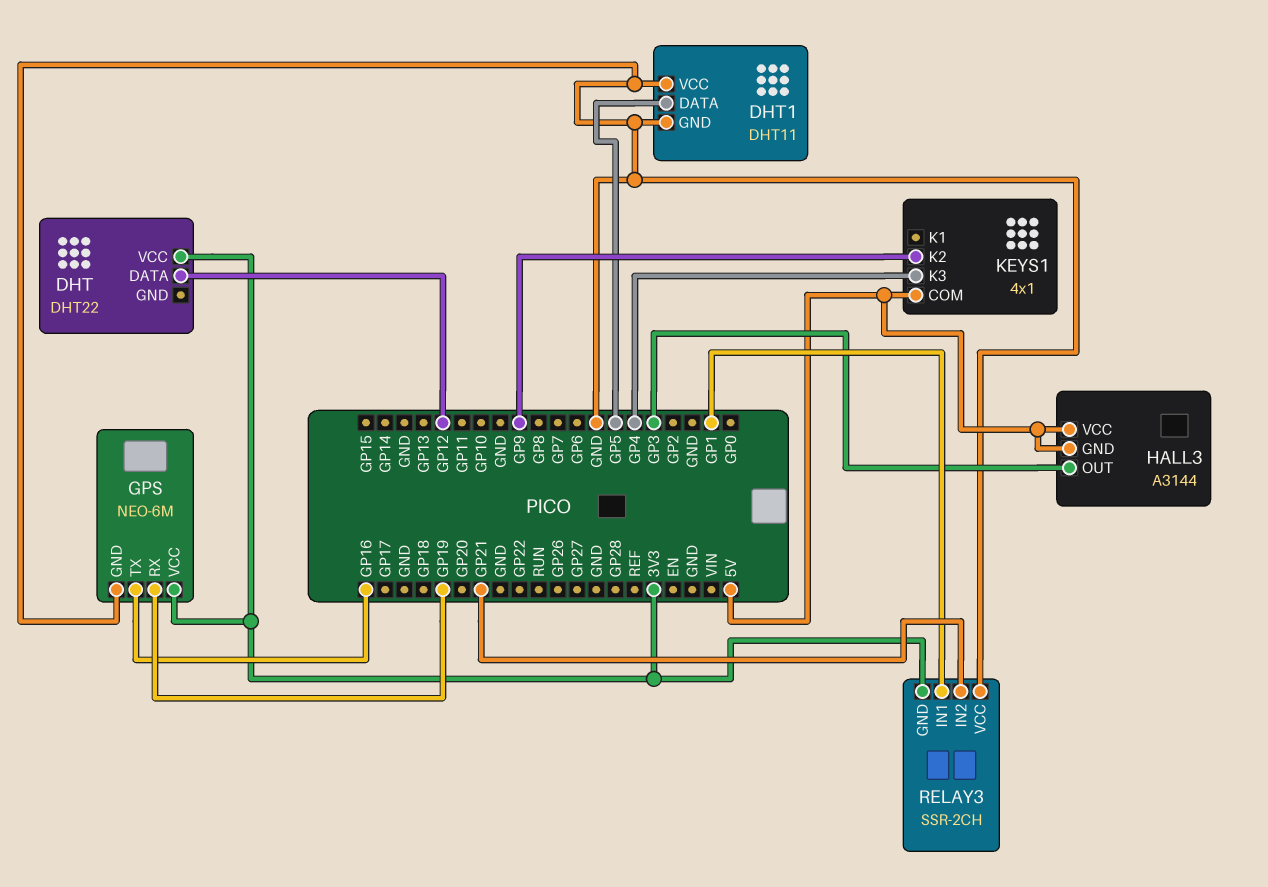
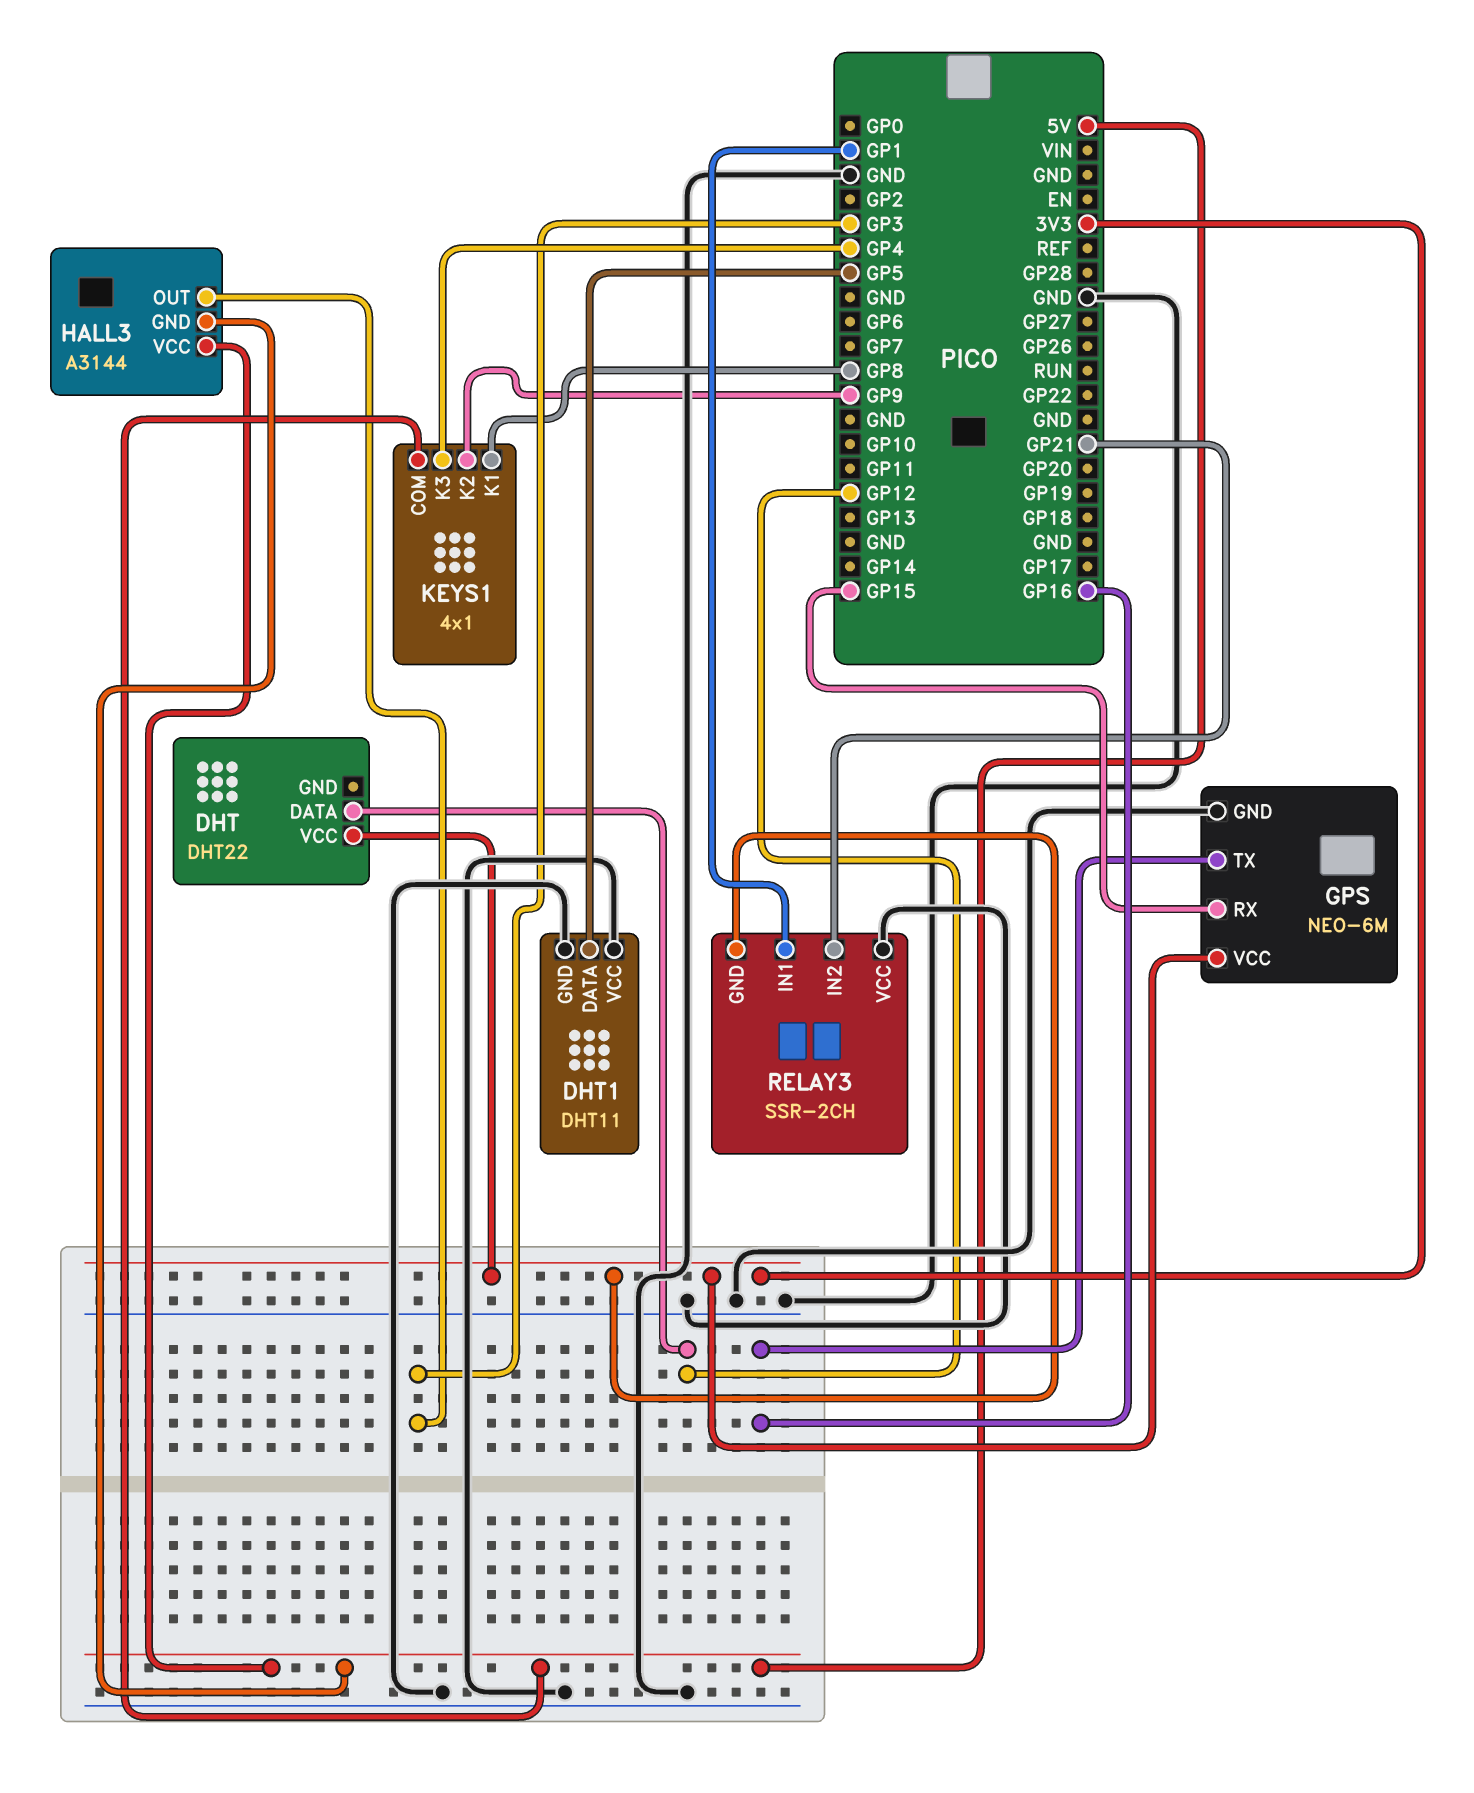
GPS pin RX: GP19 -> GP15
KEYS1 pin K1: none -> GP8

